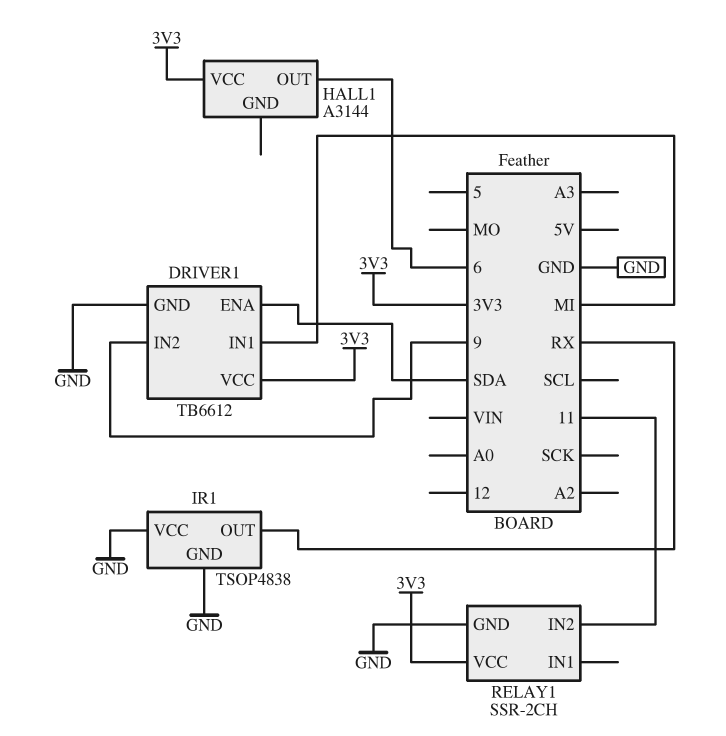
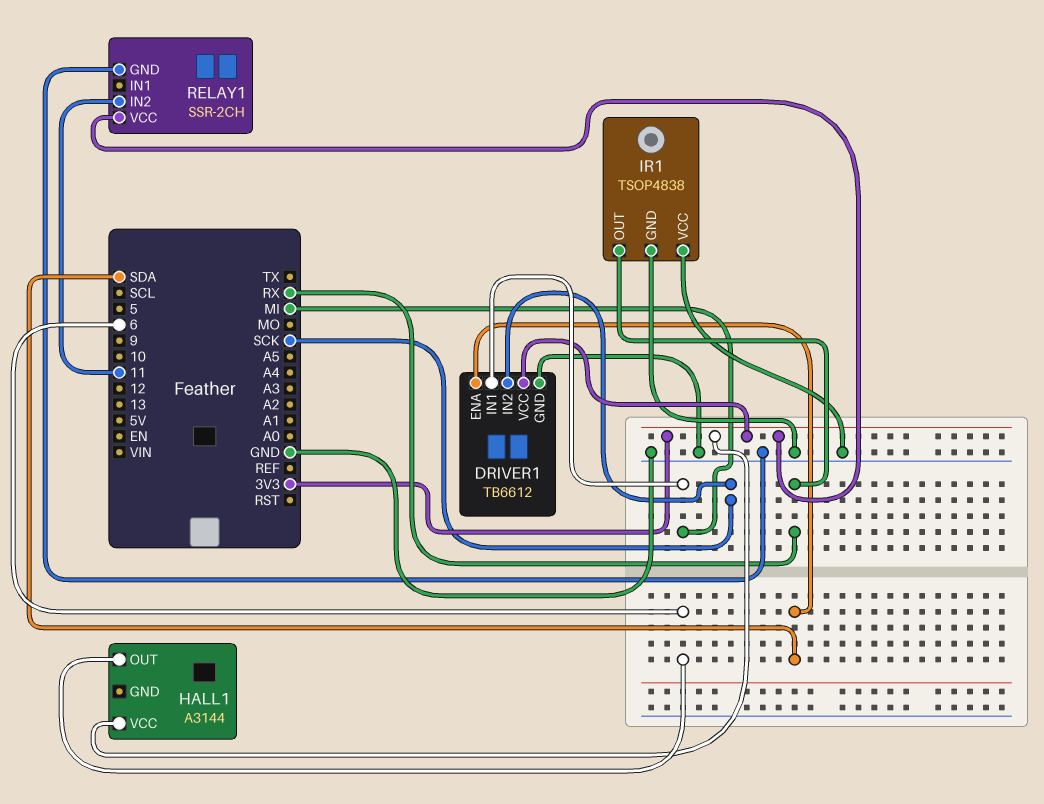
DRIVER1 pin IN2: 9 -> SCK

